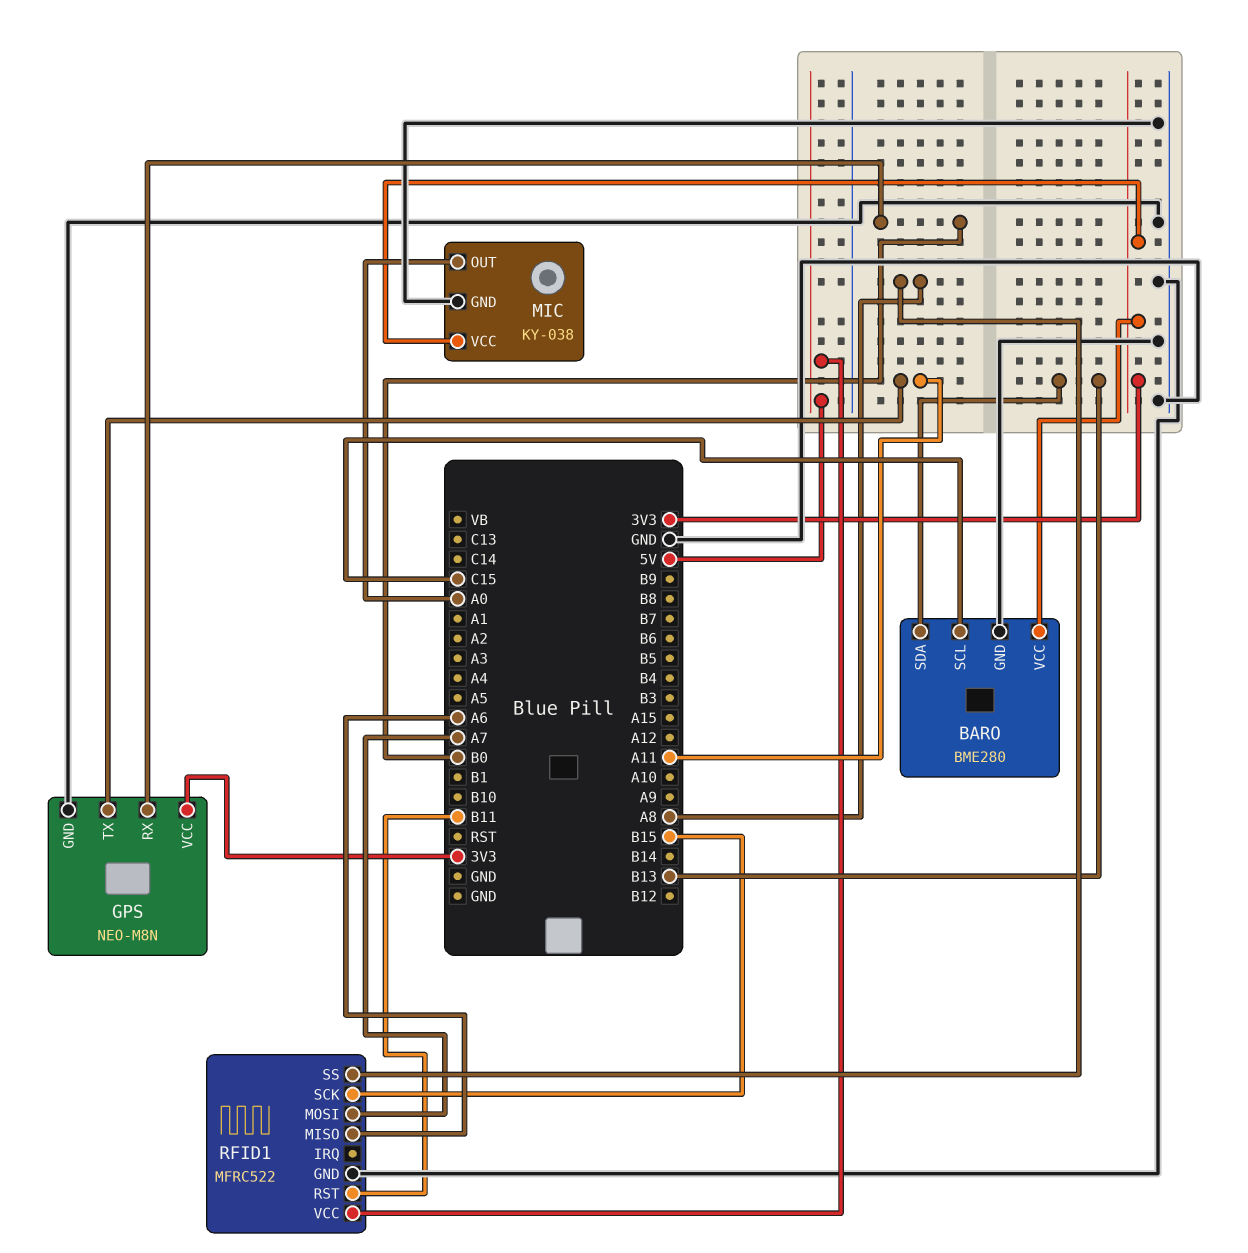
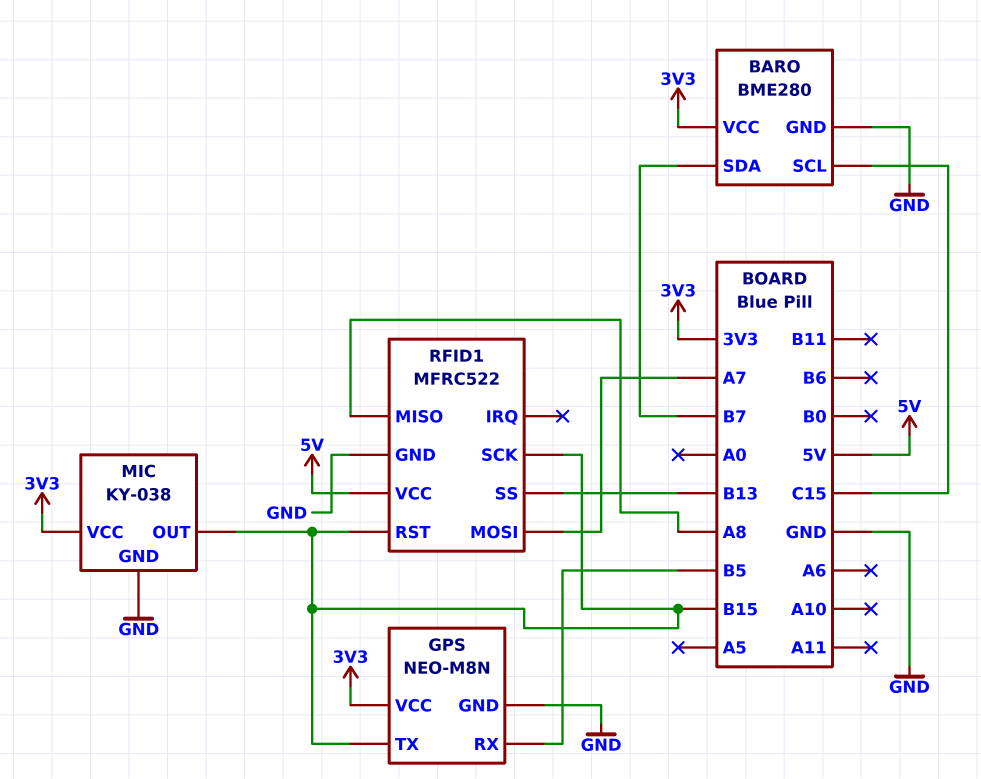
BARO pin SDA: B13 -> B7
GPS pin RX: B0 -> B5
GPS pin TX: A11 -> B15
MIC pin OUT: A0 -> B15
RFID1 pin MISO: A6 -> A8
RFID1 pin RST: B11 -> B15
RFID1 pin SS: A8 -> B13

